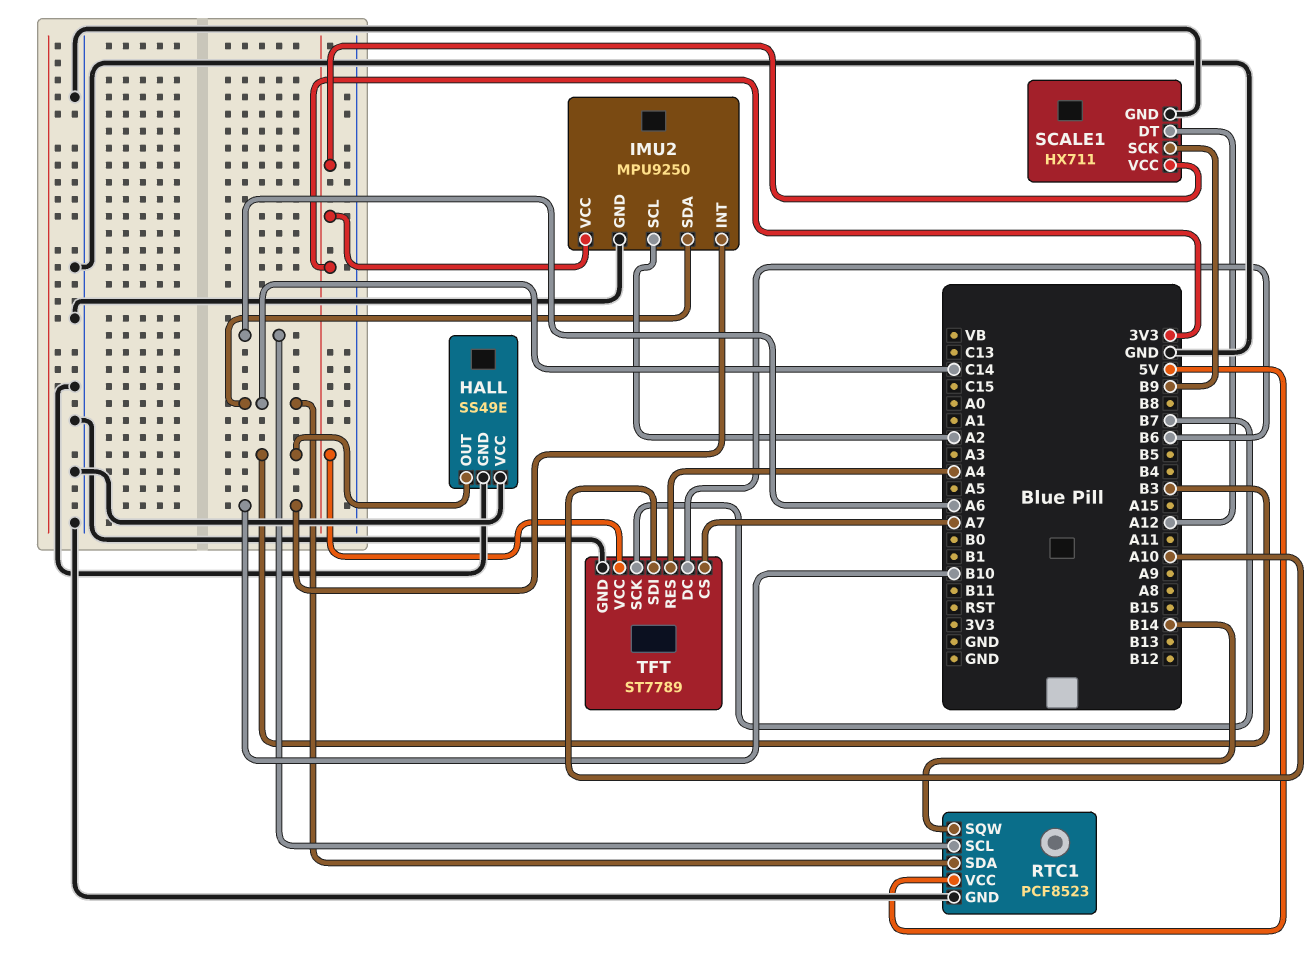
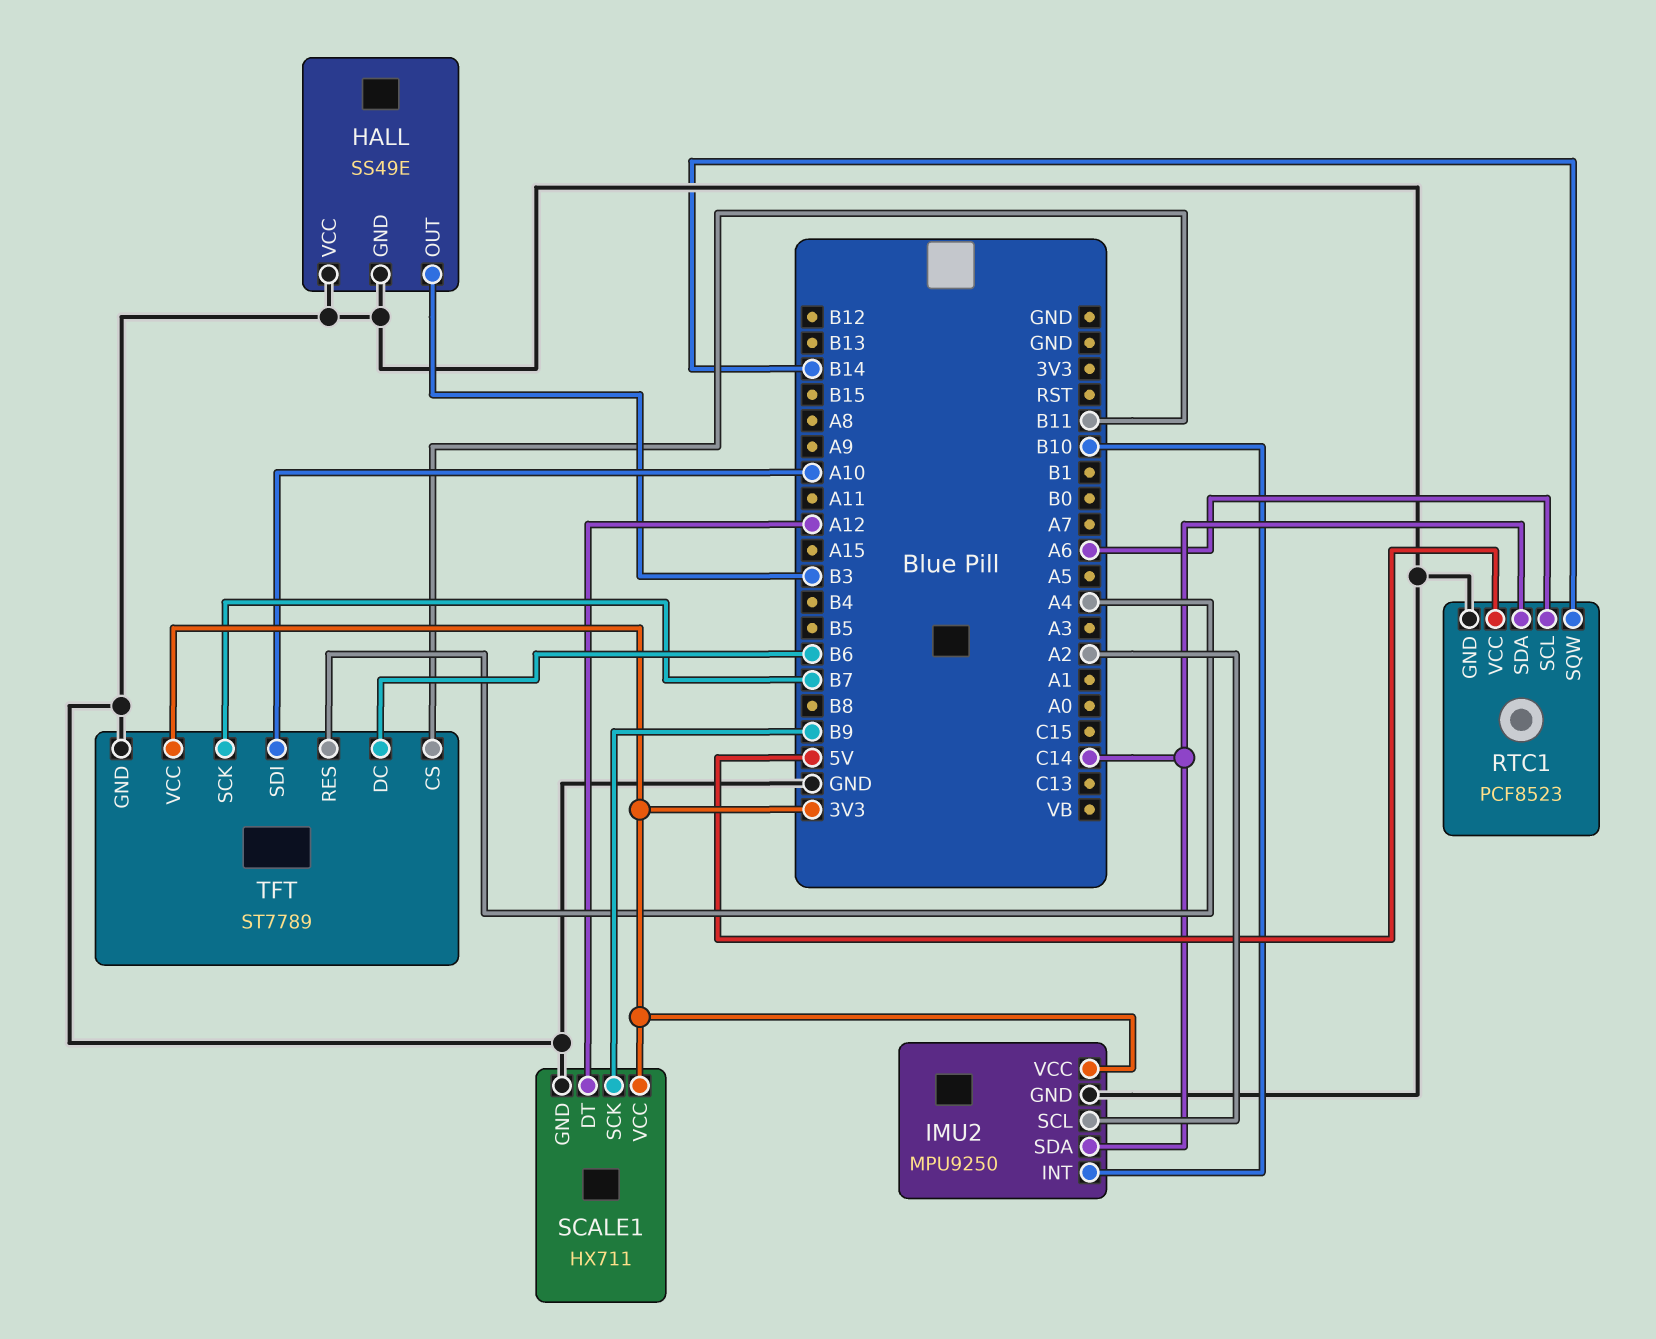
TFT pin CS: A7 -> B11

